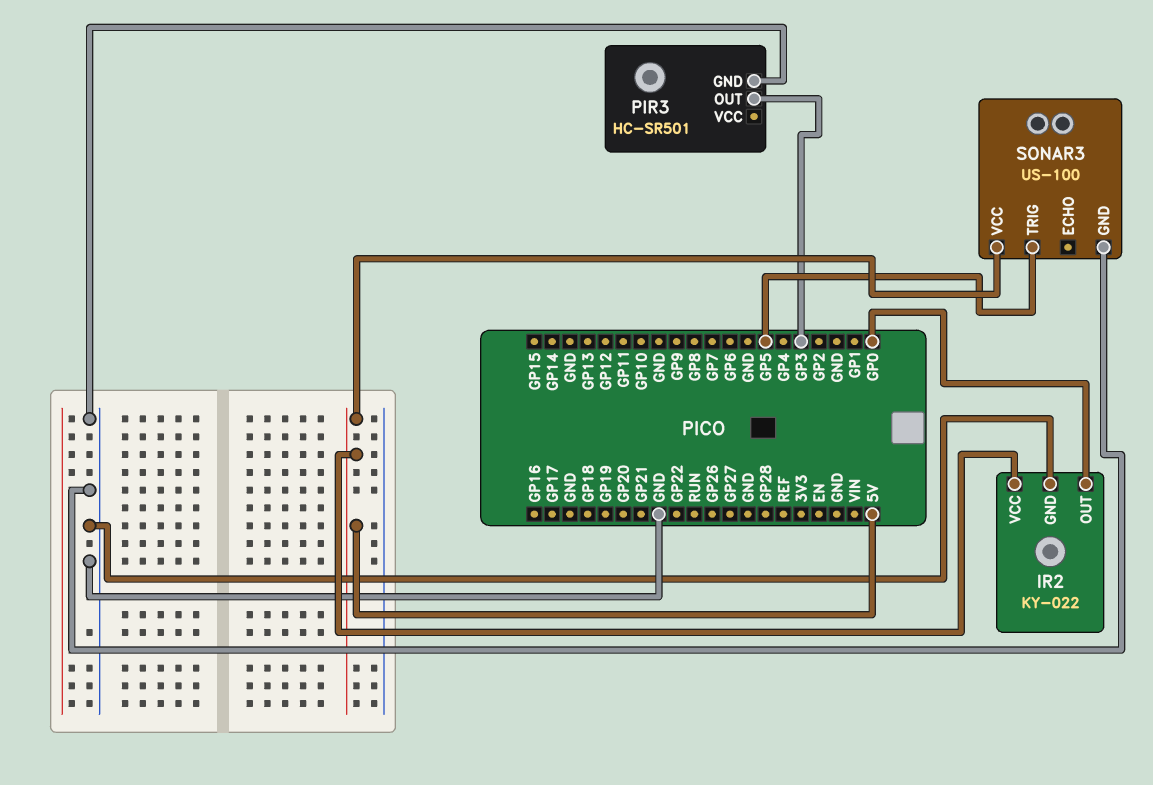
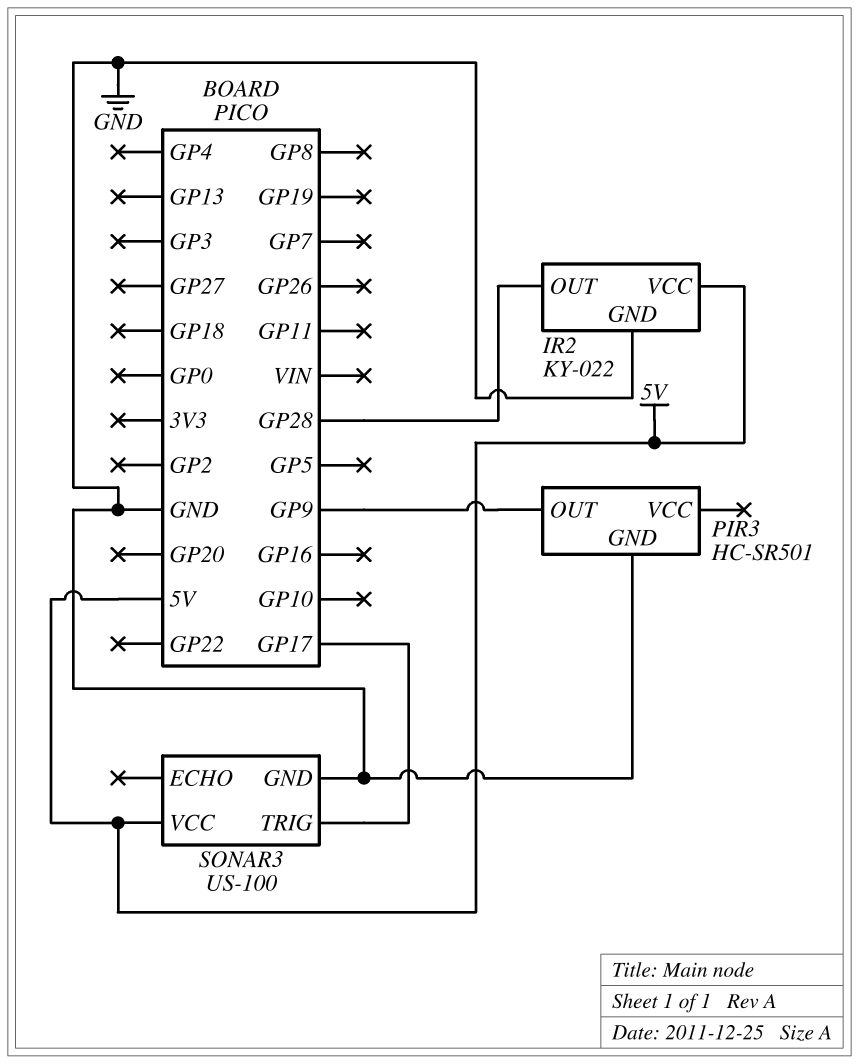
IR2 pin OUT: GP0 -> GP28
PIR3 pin OUT: GP3 -> GP9
SONAR3 pin TRIG: GP5 -> GP17

